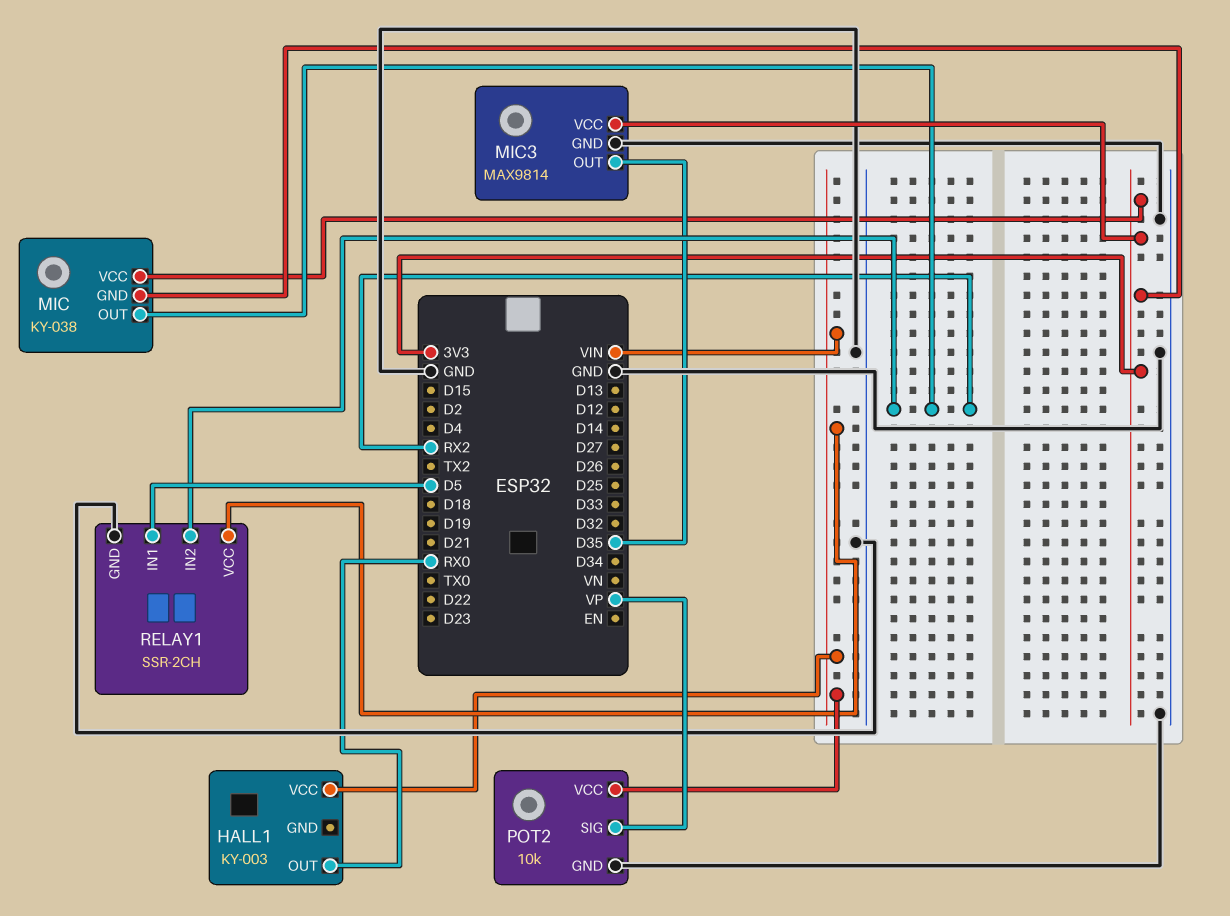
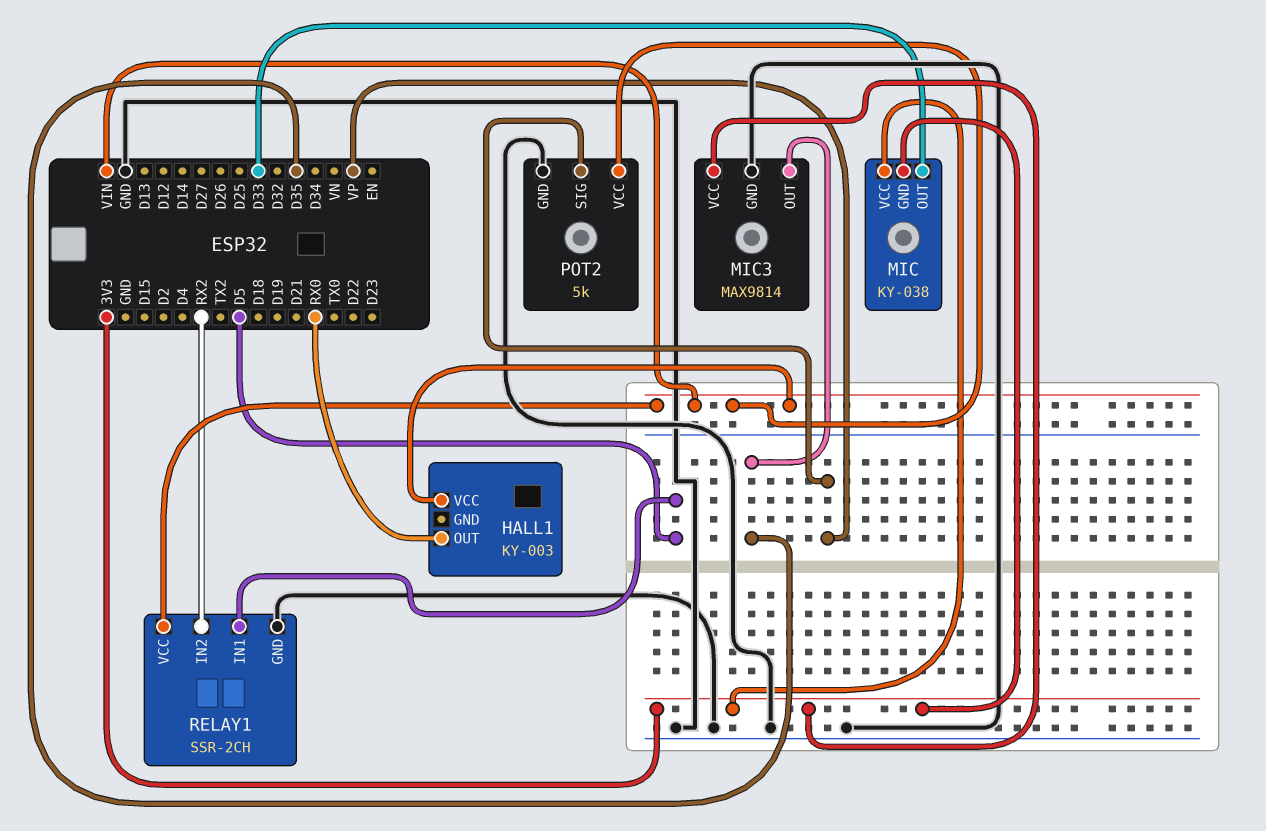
MIC pin OUT: RX2 -> D33
POT2: 10k -> 5k

